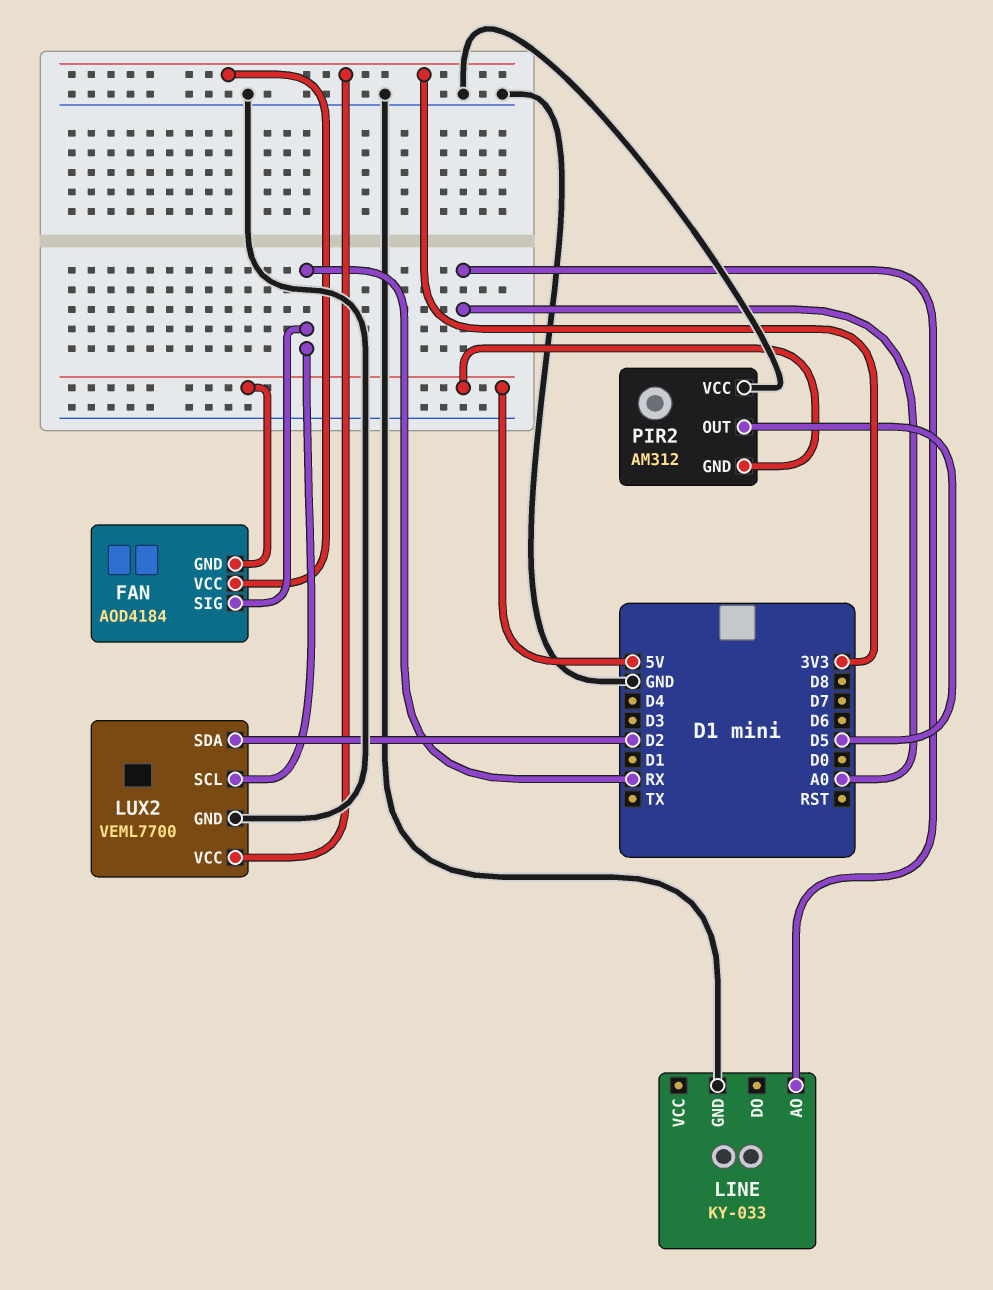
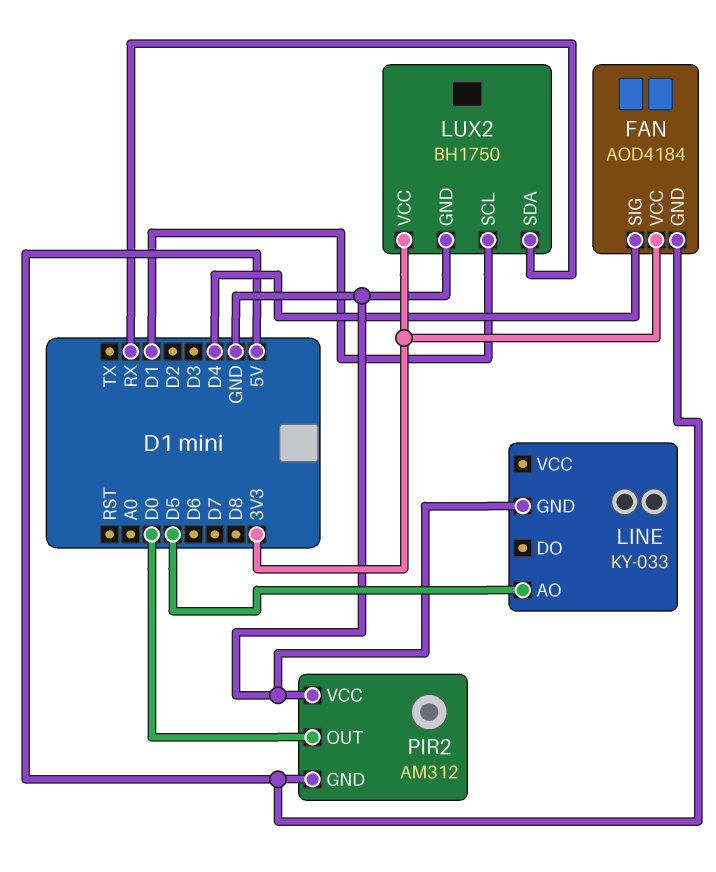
FAN pin SIG: RX -> D4
LINE pin AO: A0 -> D5
LUX2: VEML7700 -> BH1750
LUX2 pin SCL: RX -> D1
LUX2 pin SDA: D2 -> RX
PIR2 pin OUT: D5 -> D0

